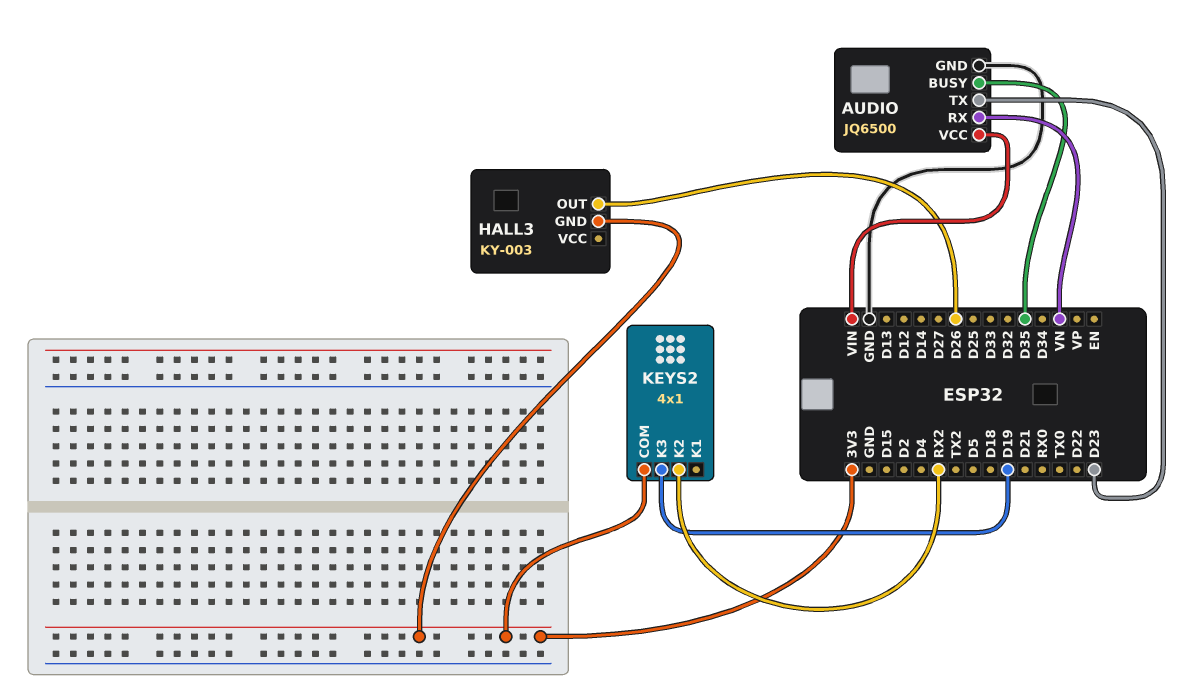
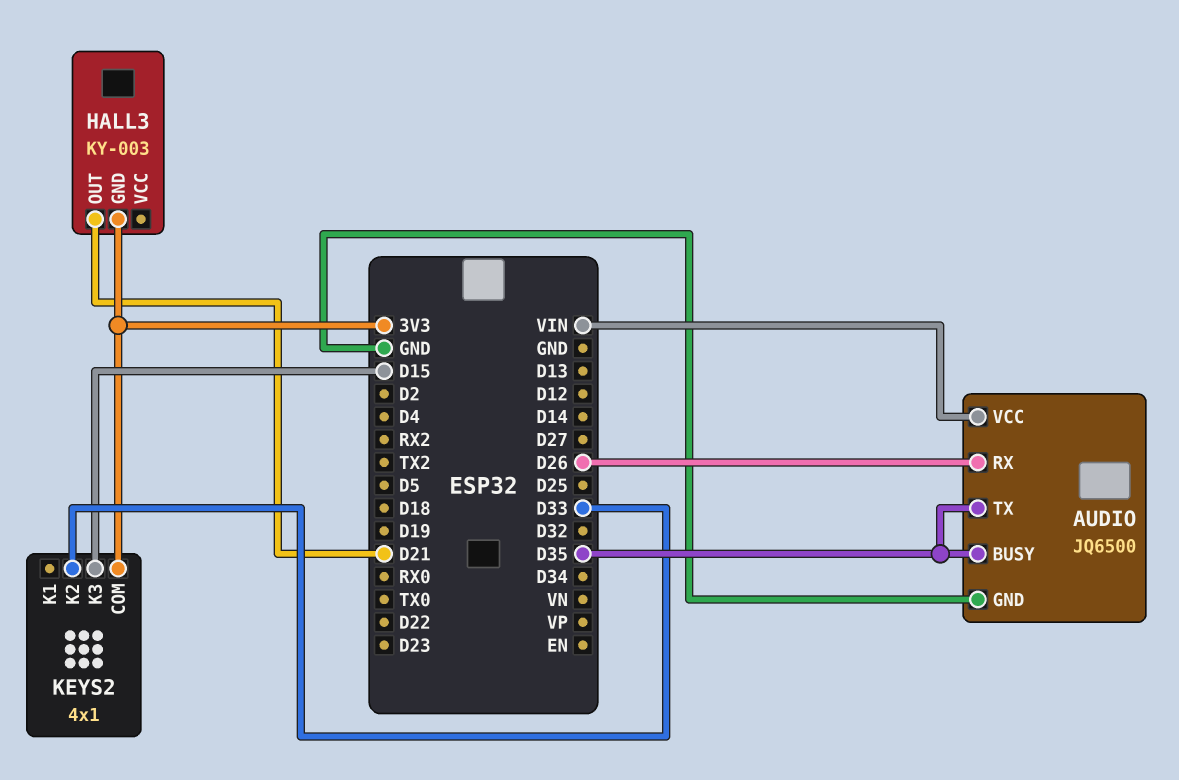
AUDIO pin RX: VN -> D26
AUDIO pin TX: D23 -> D35
HALL3 pin OUT: D26 -> D21
KEYS2 pin K2: RX2 -> D33
KEYS2 pin K3: D19 -> D15

